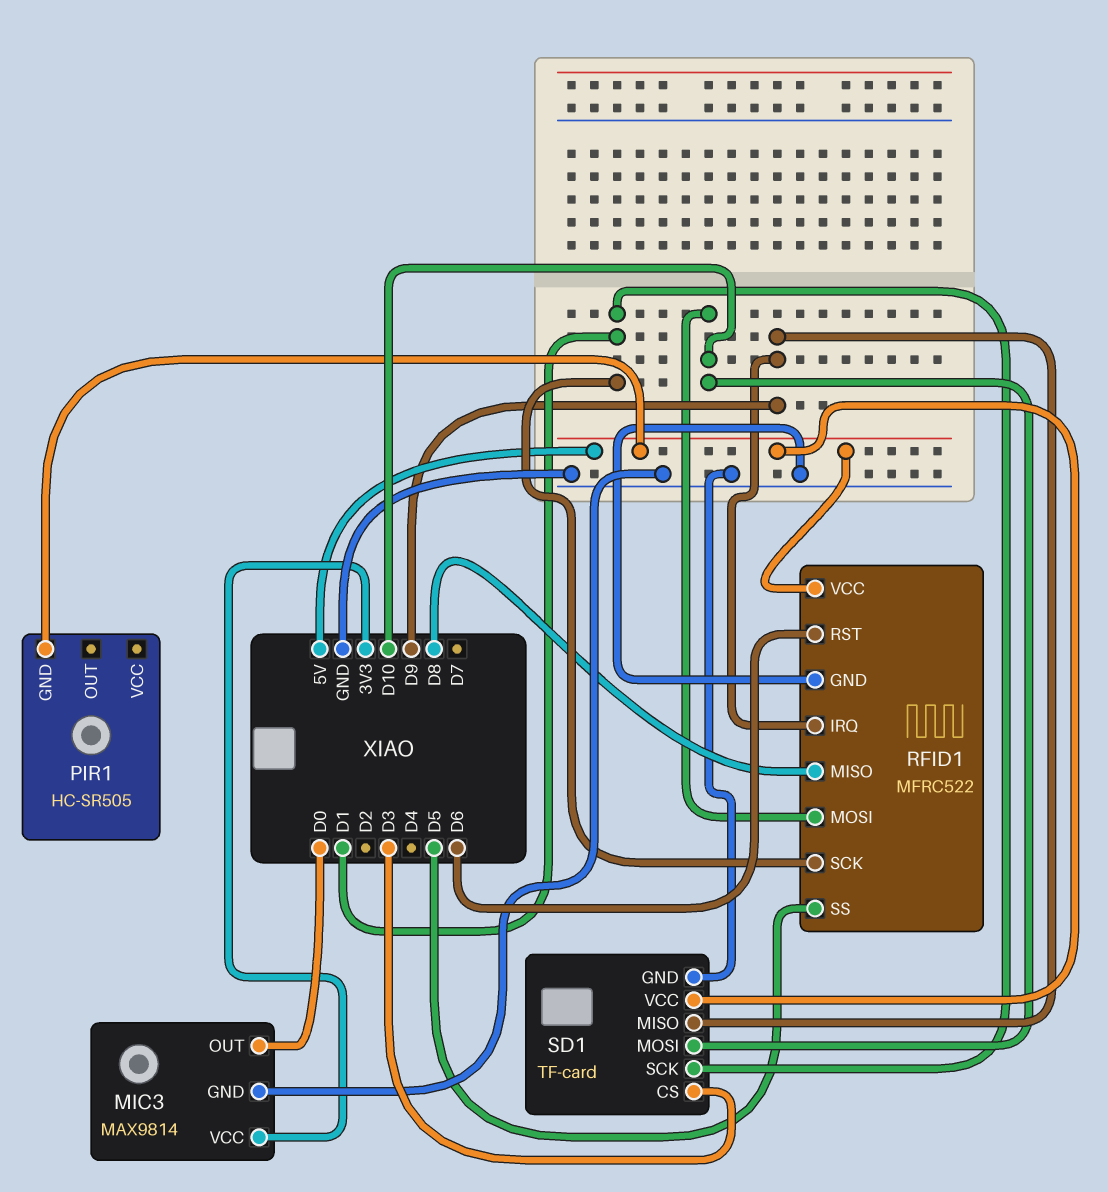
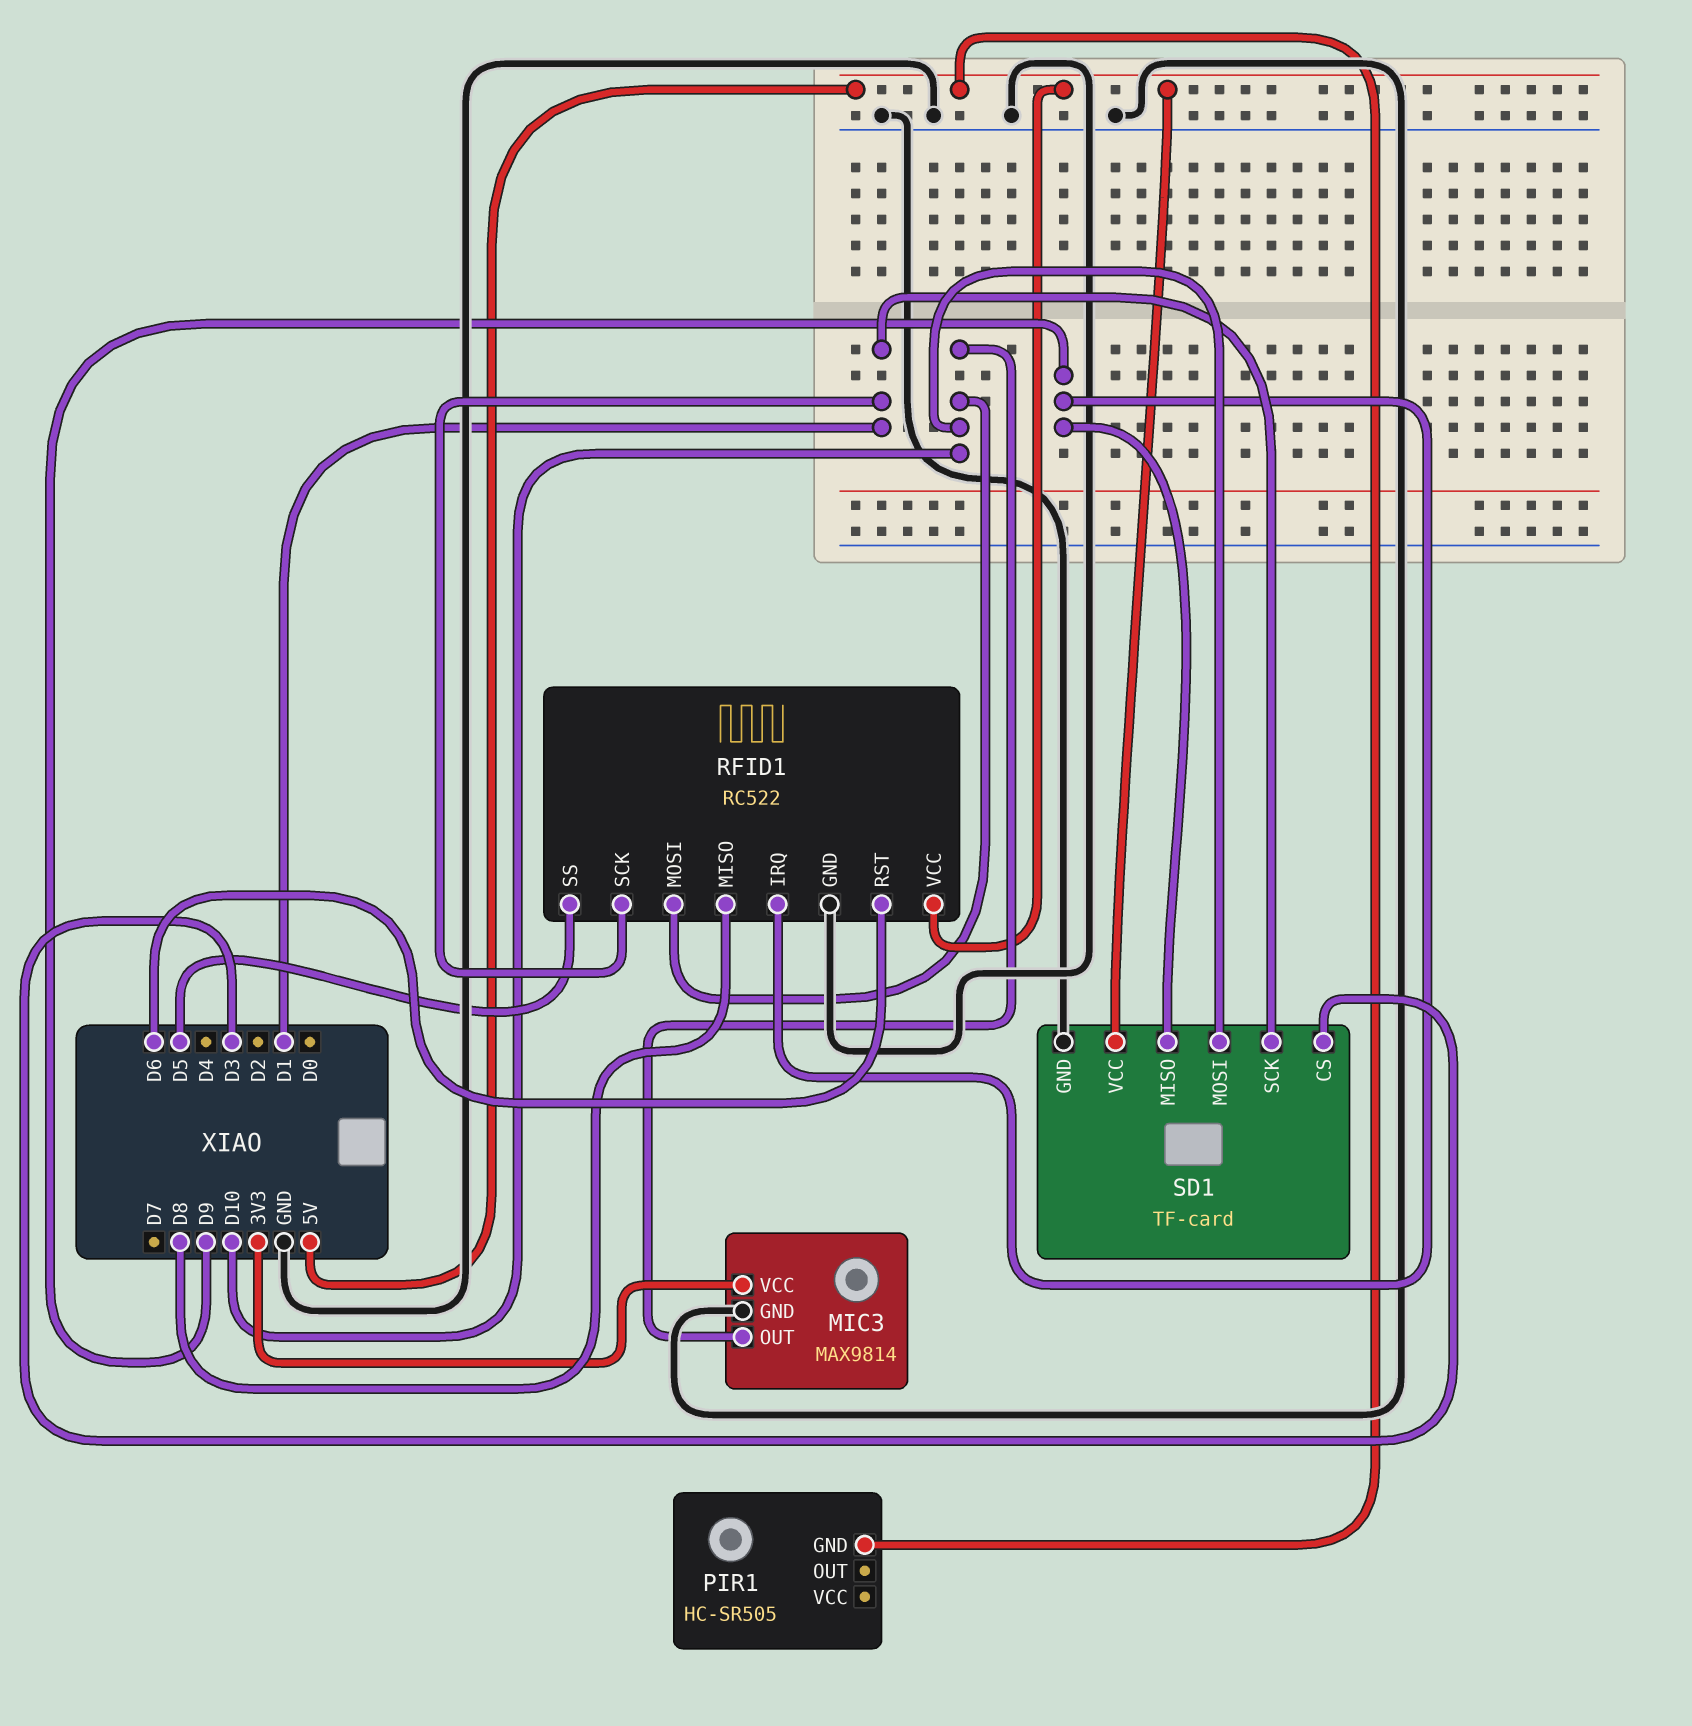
MIC3 pin OUT: D0 -> D10
RFID1: MFRC522 -> RC522

